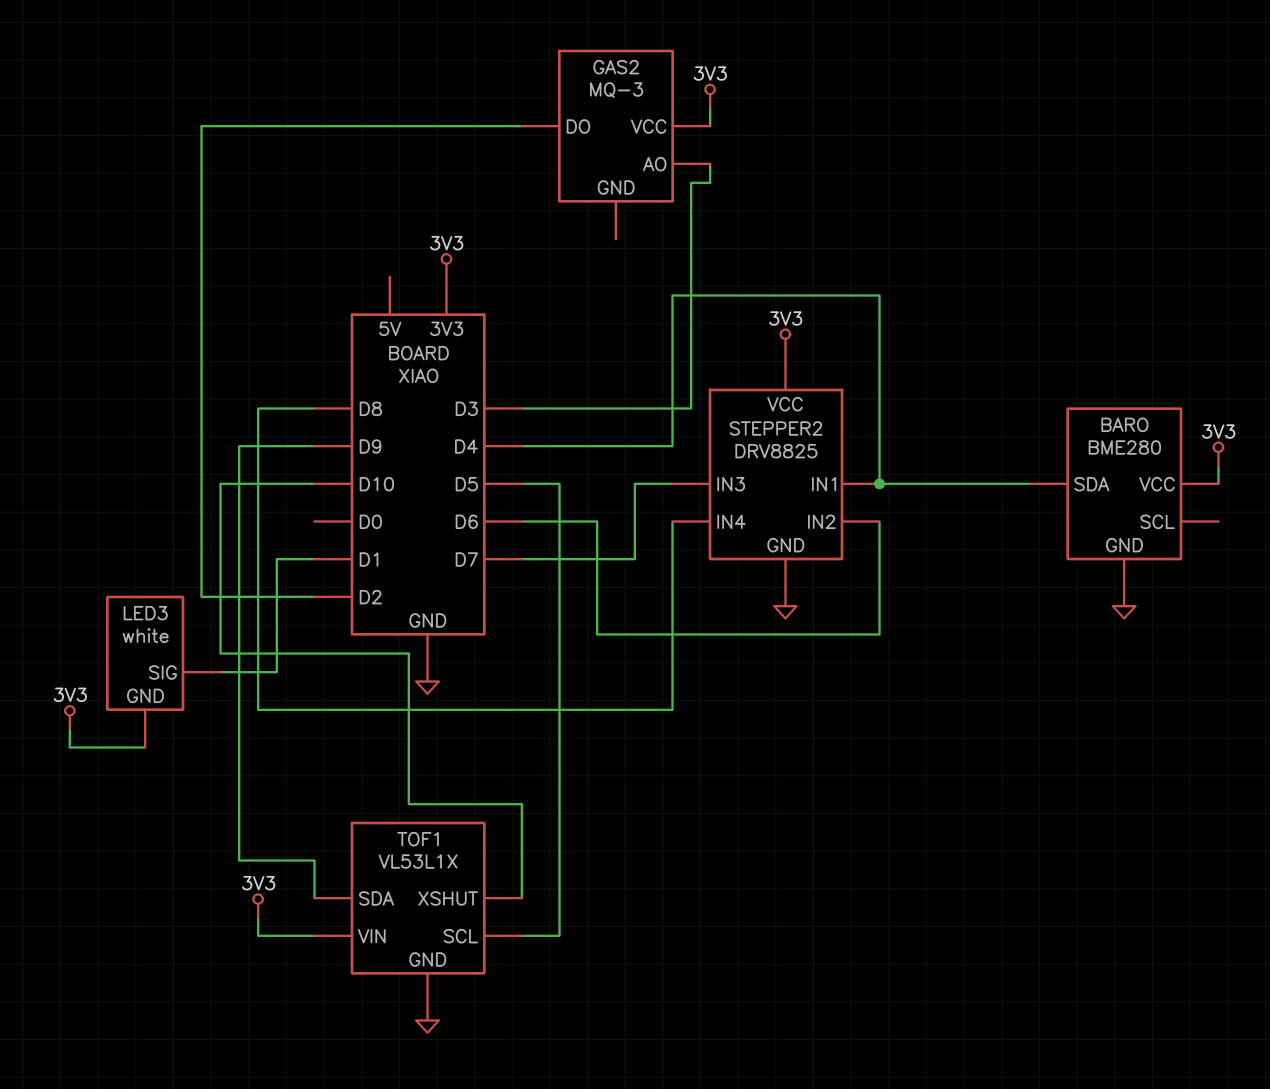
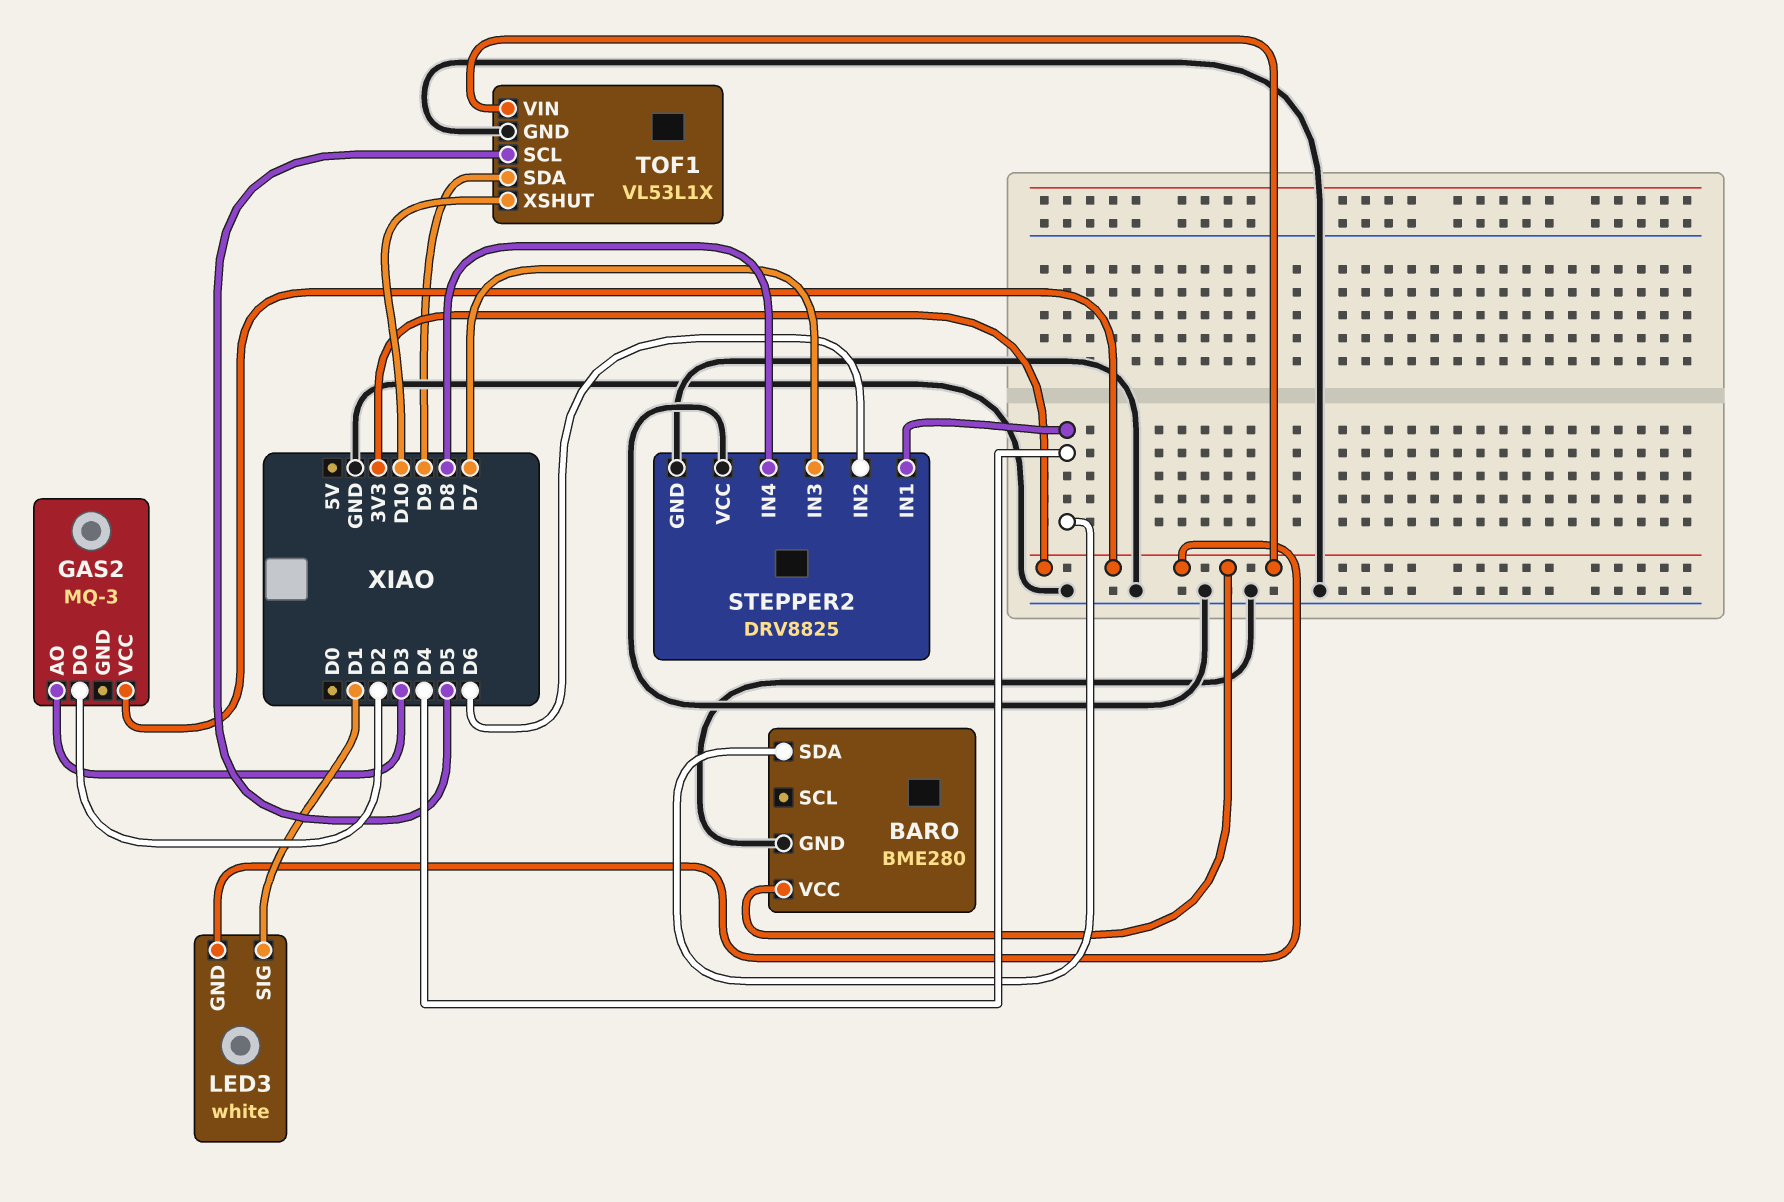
STEPPER2 pin VCC: 3V3 -> GND

